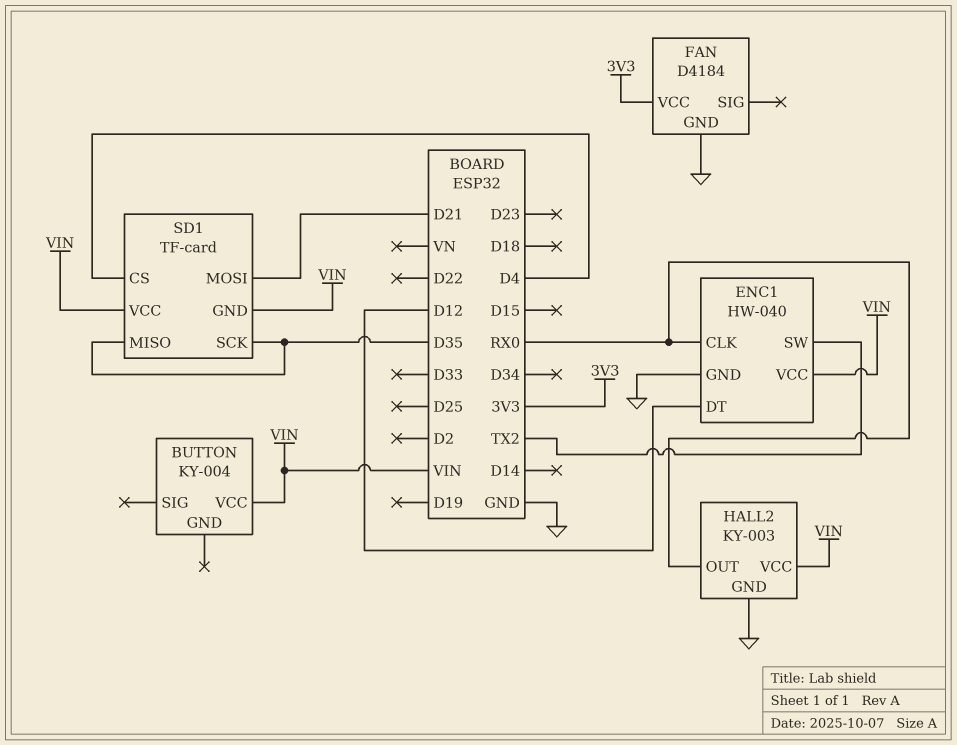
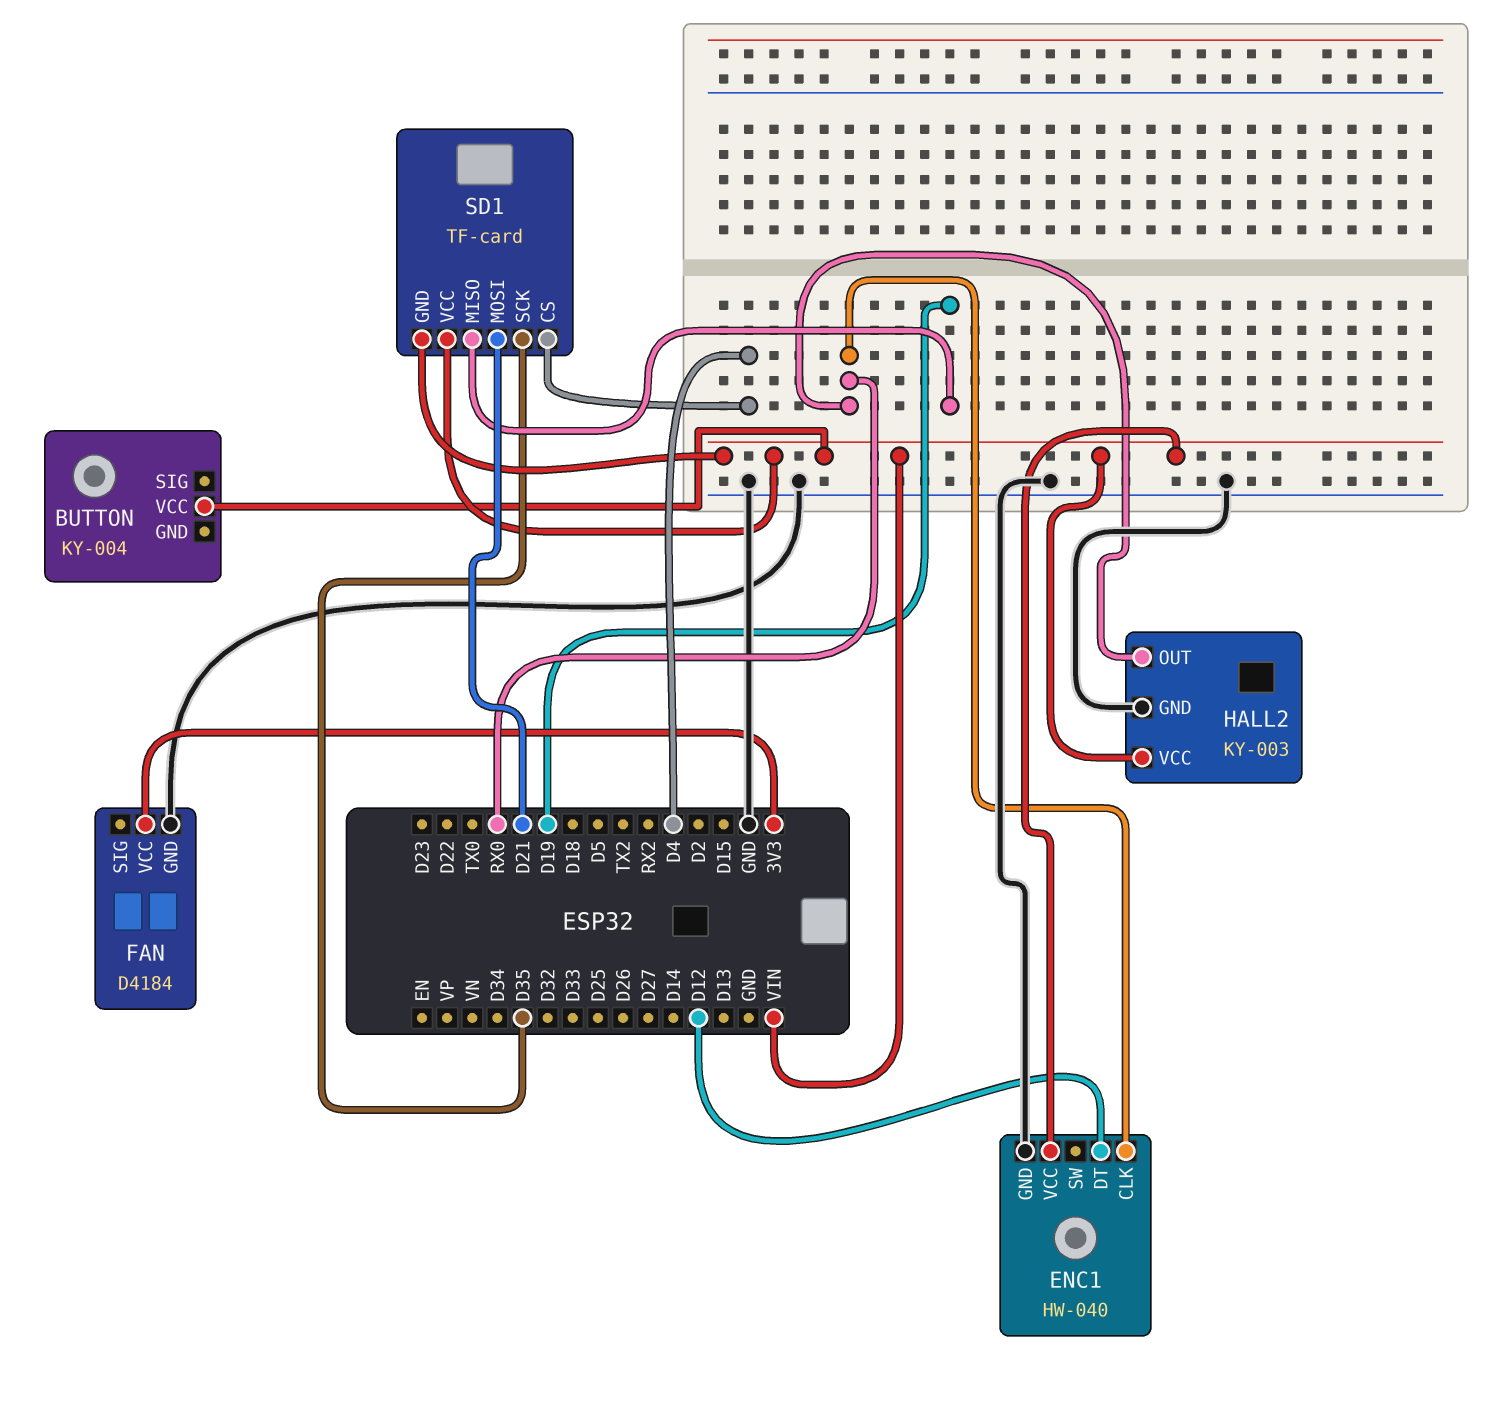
ENC1 pin SW: TX2 -> none
SD1 pin MISO: D35 -> D19

